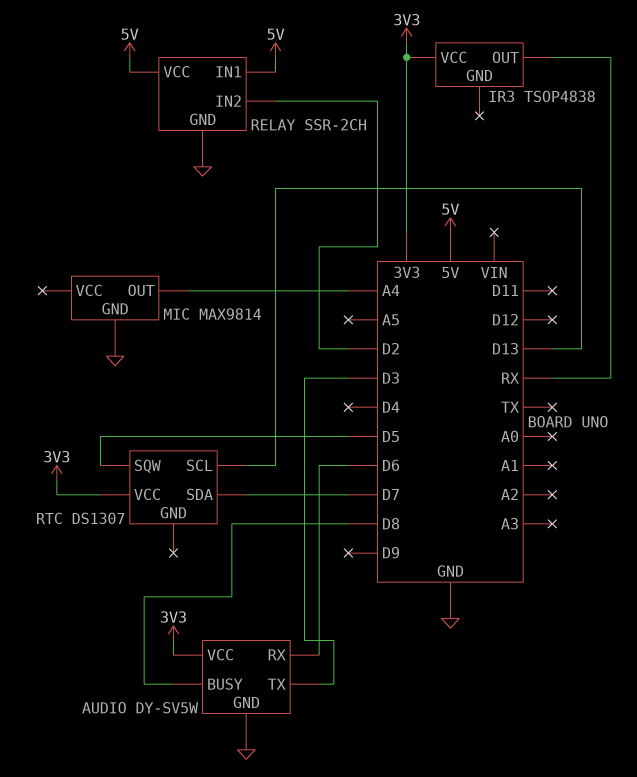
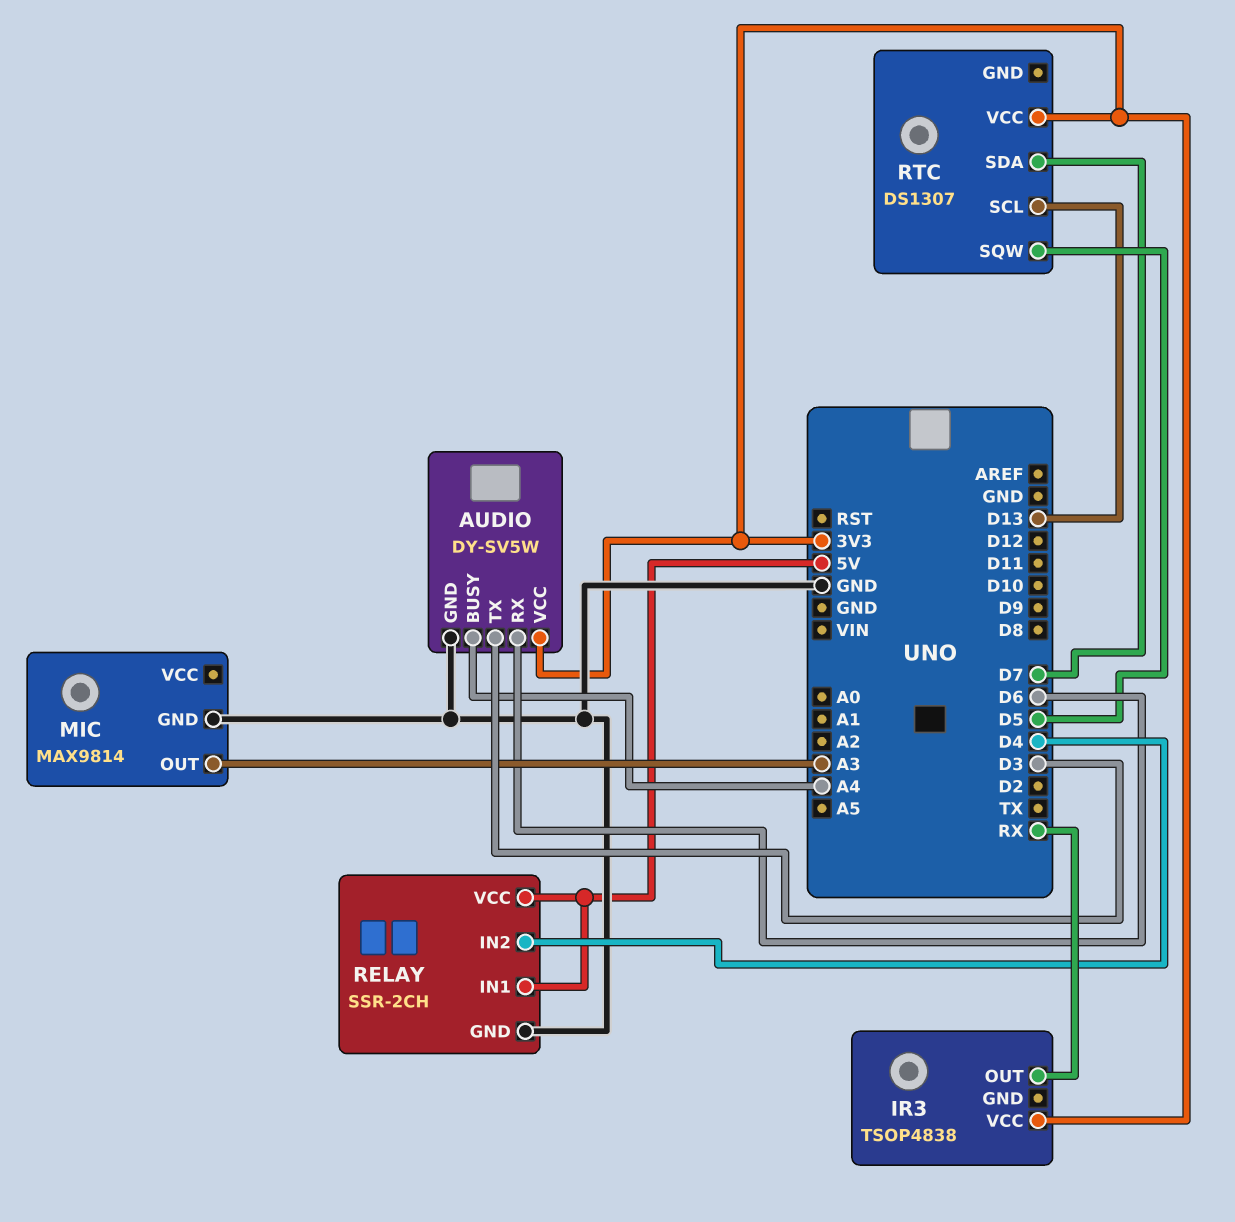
AUDIO pin BUSY: D8 -> A4
MIC pin OUT: A4 -> A3
RELAY pin IN2: D2 -> D4

